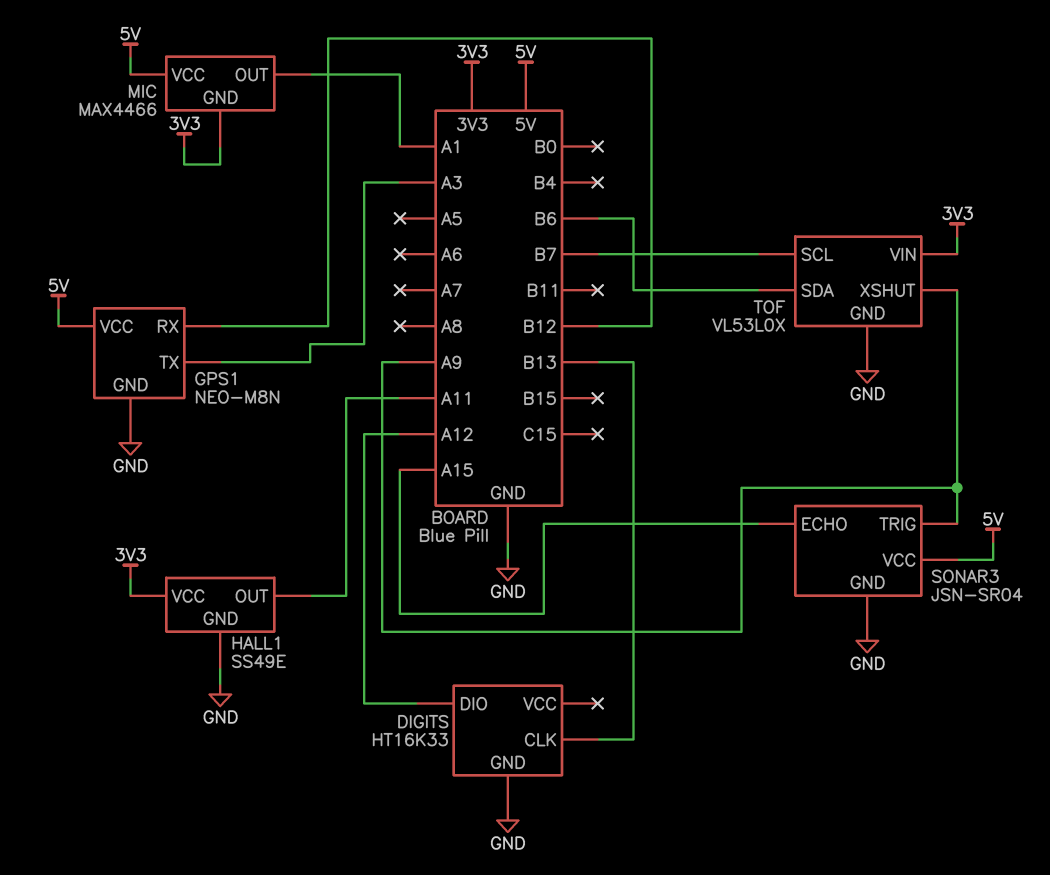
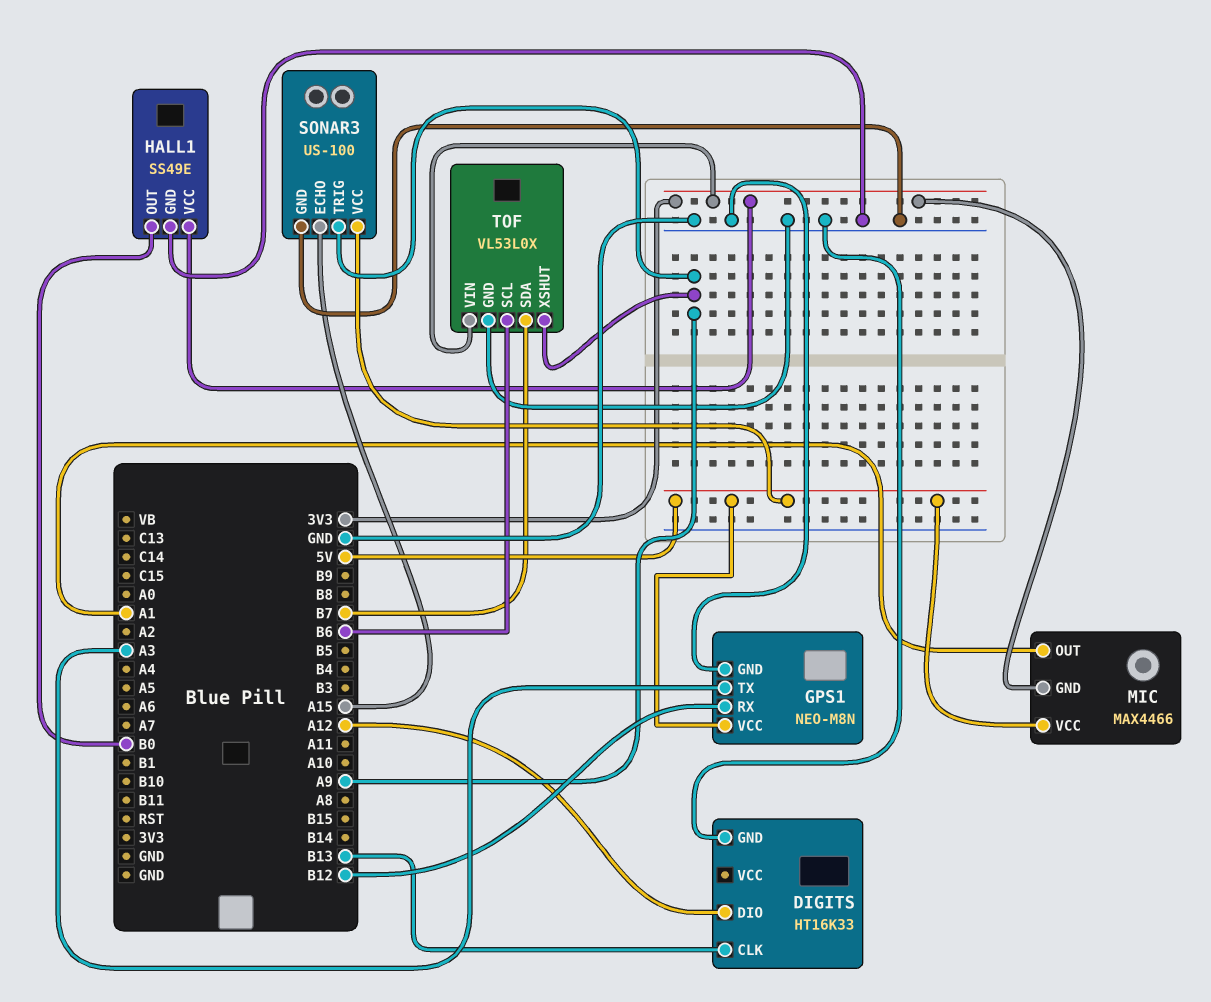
HALL1 pin OUT: A11 -> B0
SONAR3: JSN-SR04 -> US-100
TOF pin SCL: B7 -> B6
TOF pin SDA: B6 -> B7

